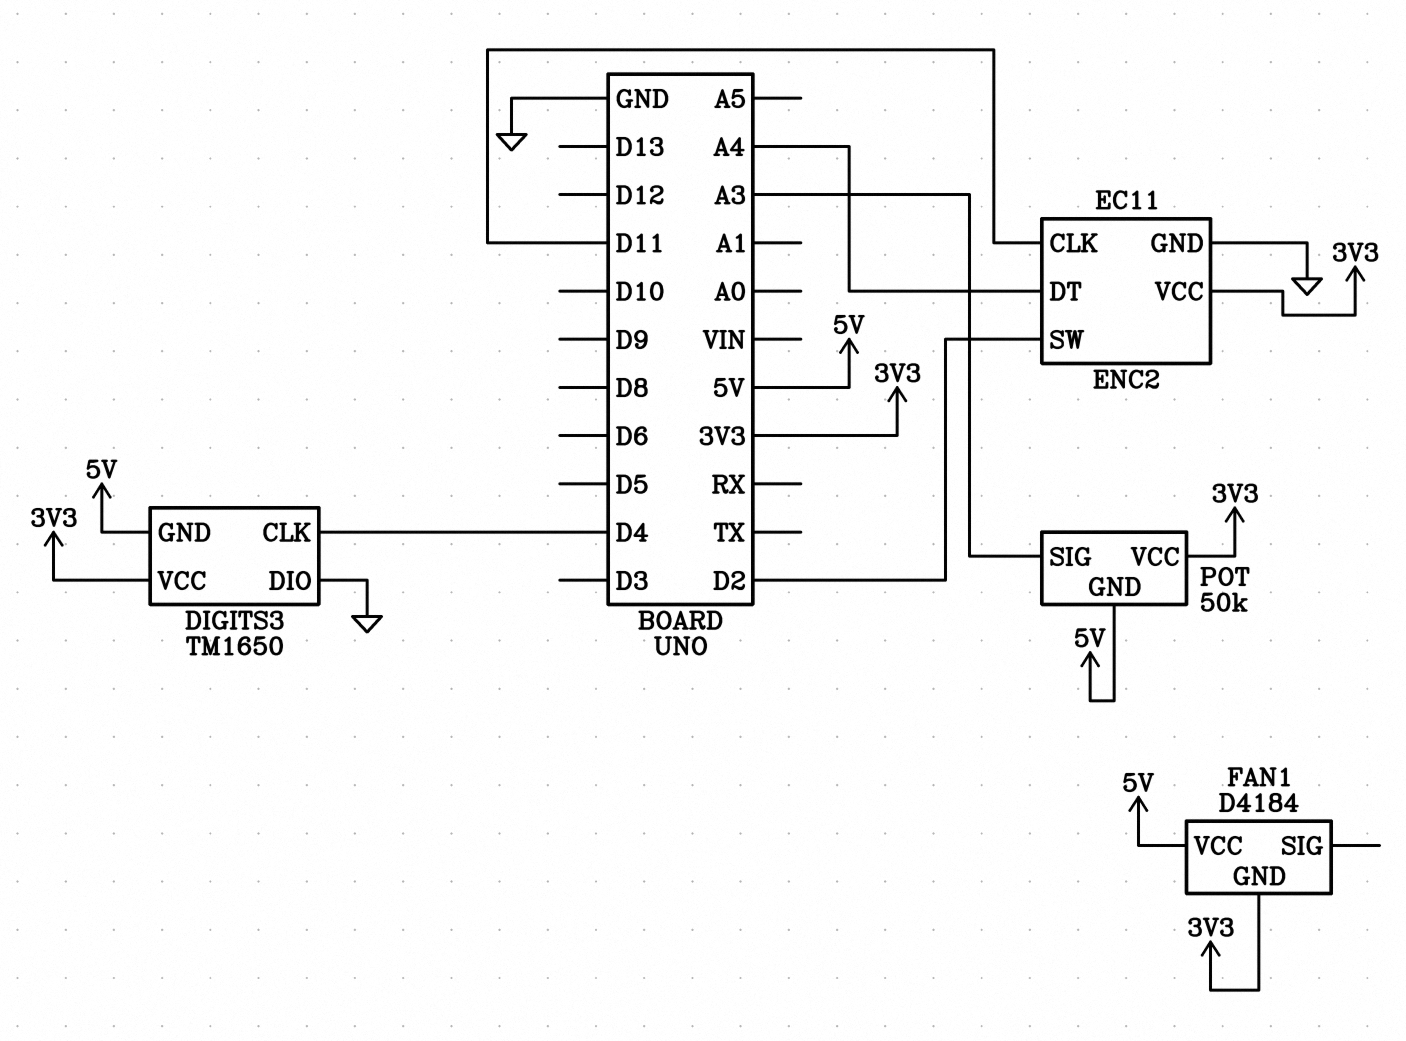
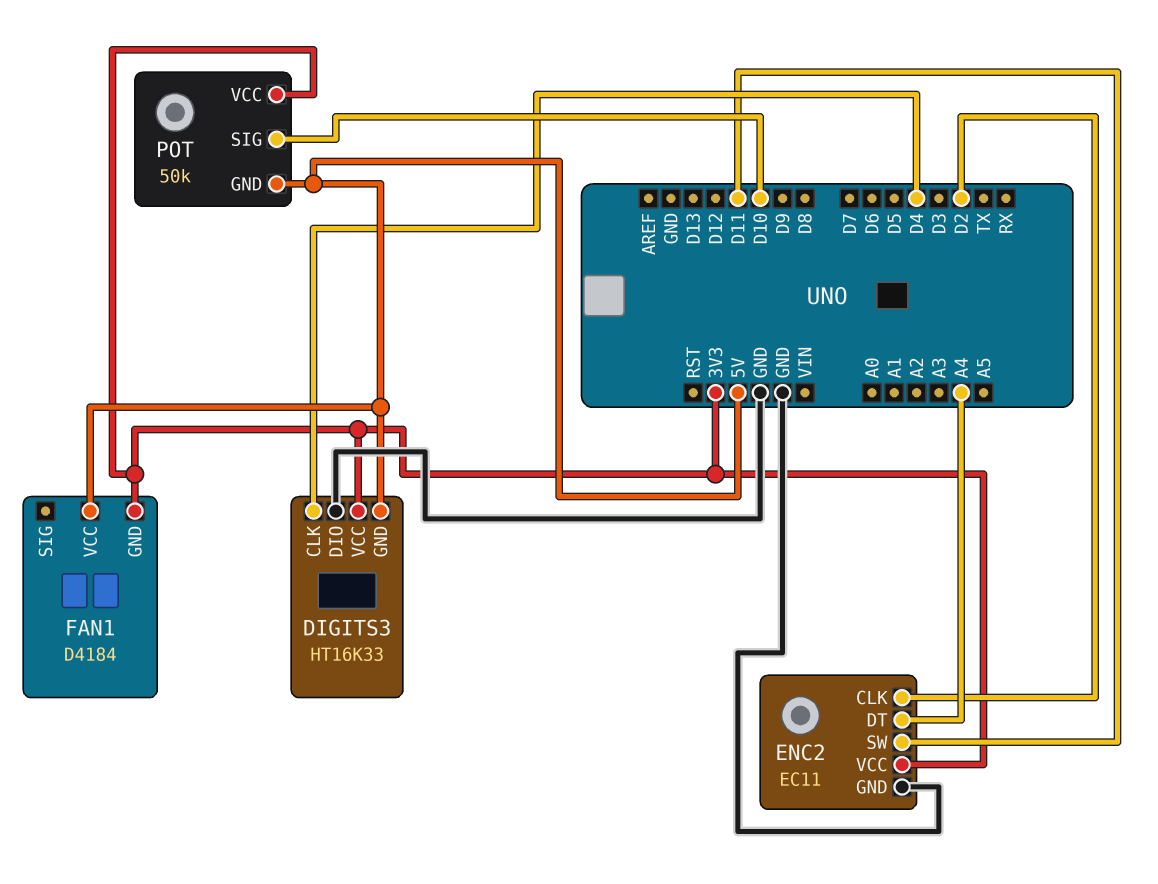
DIGITS3: TM1650 -> HT16K33
ENC2 pin CLK: D11 -> D2
ENC2 pin SW: D2 -> D11
POT pin SIG: A3 -> D10

